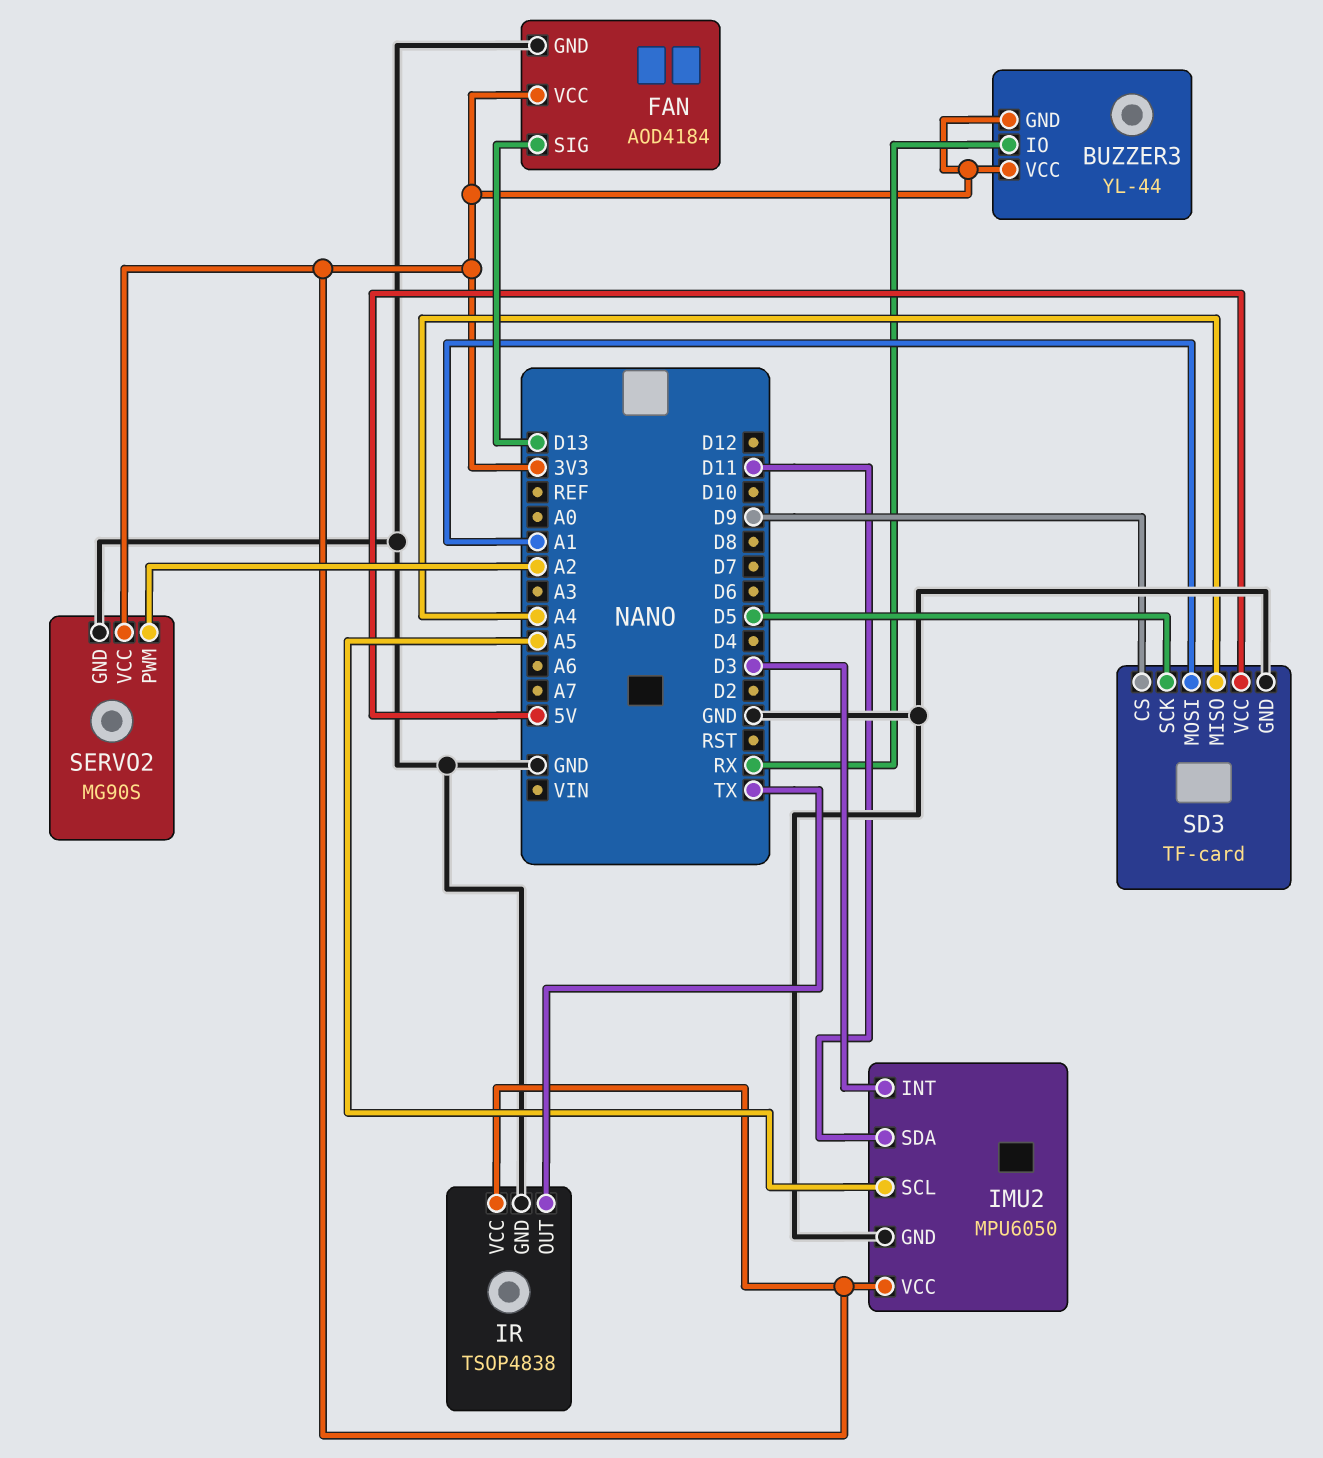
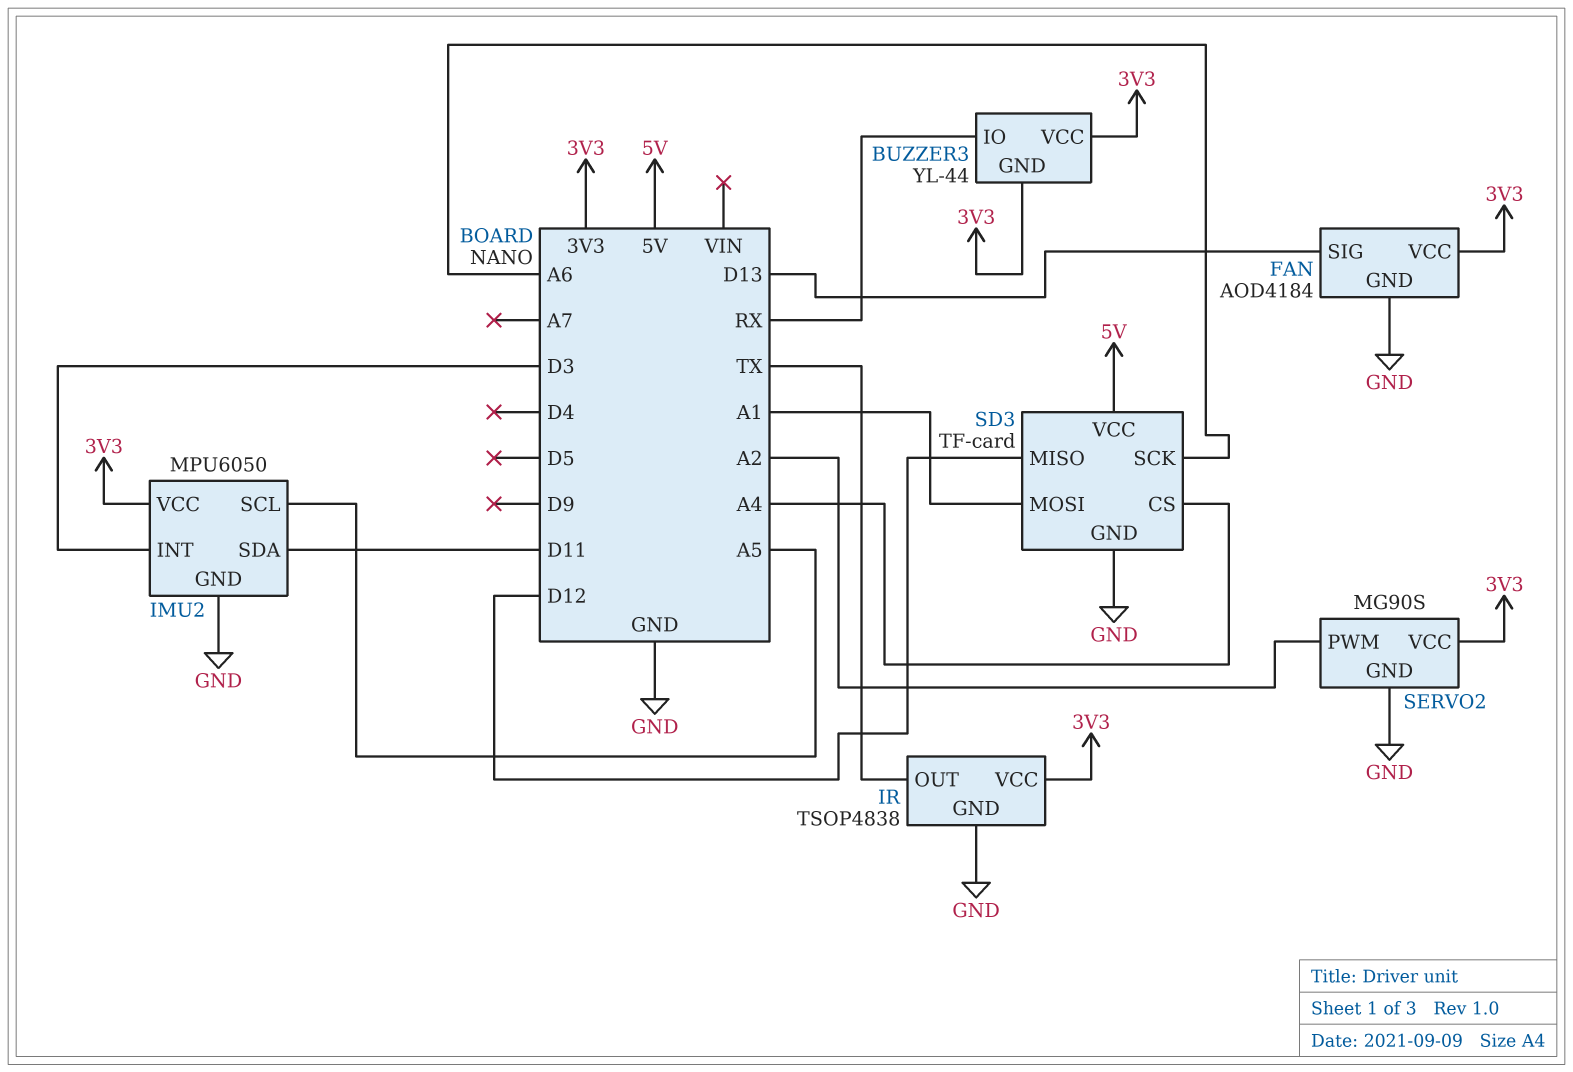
SD3 pin CS: D9 -> A4
SD3 pin MISO: A4 -> D12
SD3 pin SCK: D5 -> A6

